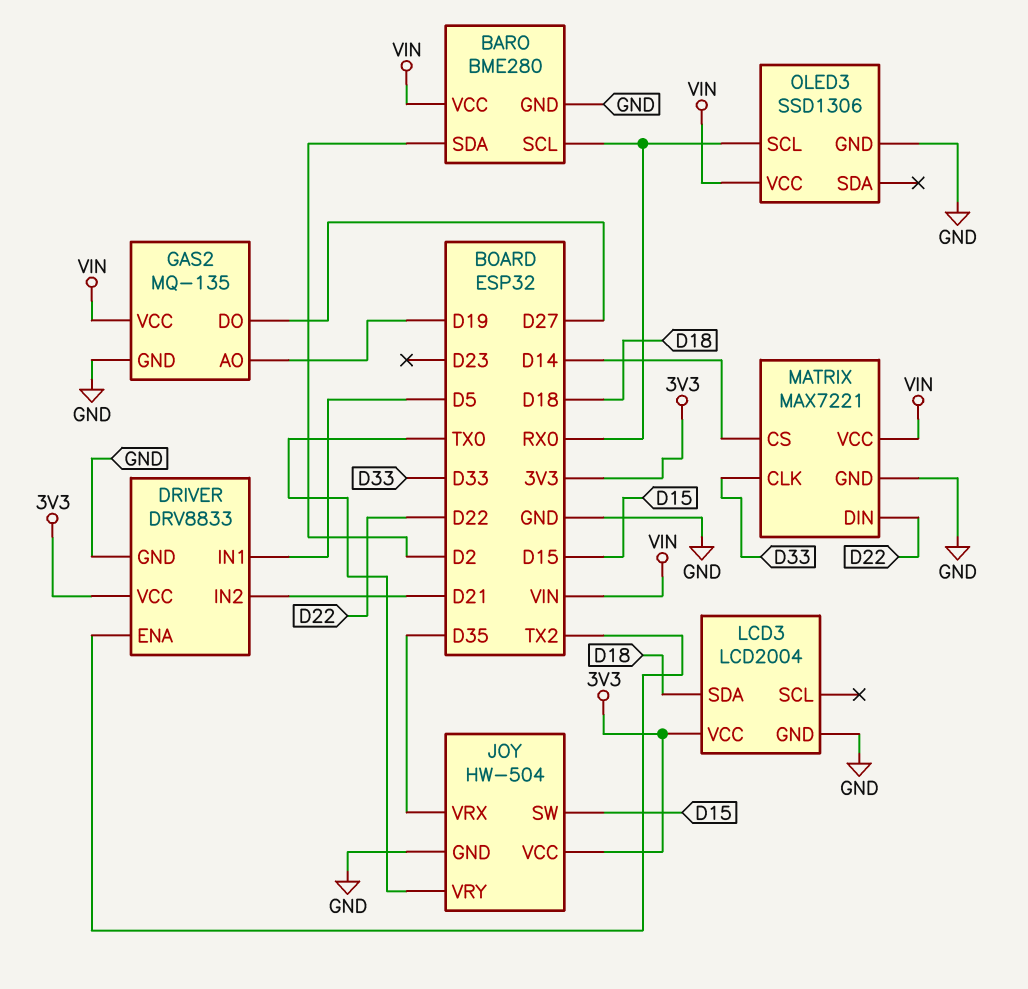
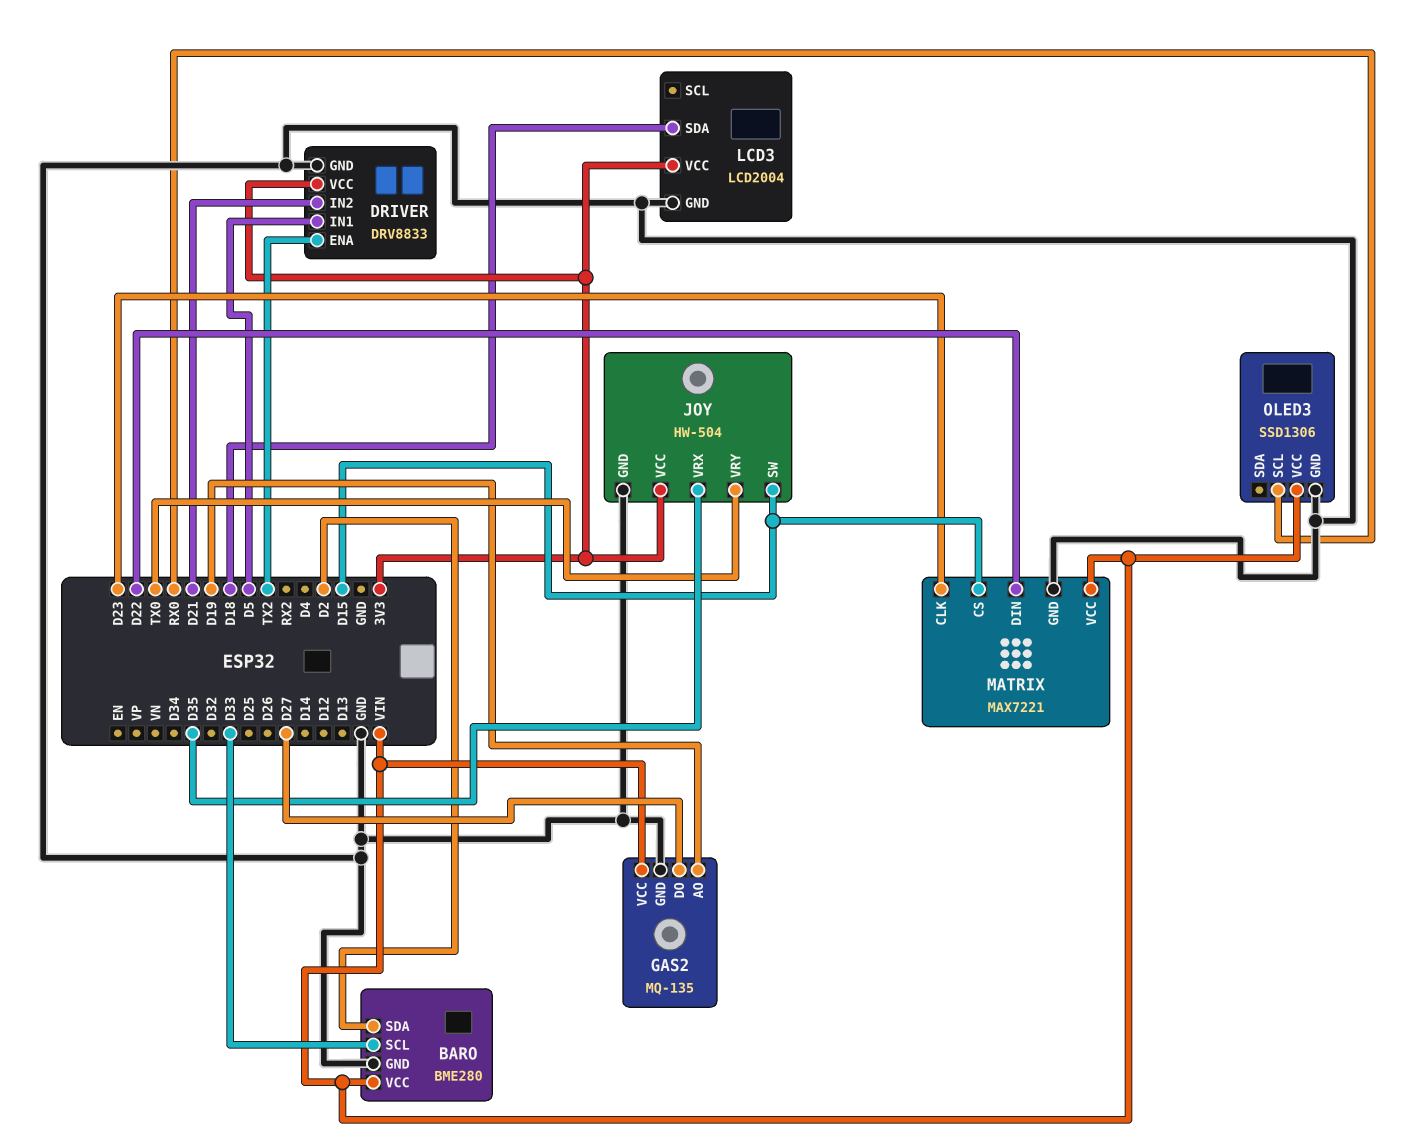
BARO pin SCL: RX0 -> D33
MATRIX pin CLK: D33 -> D23
MATRIX pin CS: D14 -> D15

